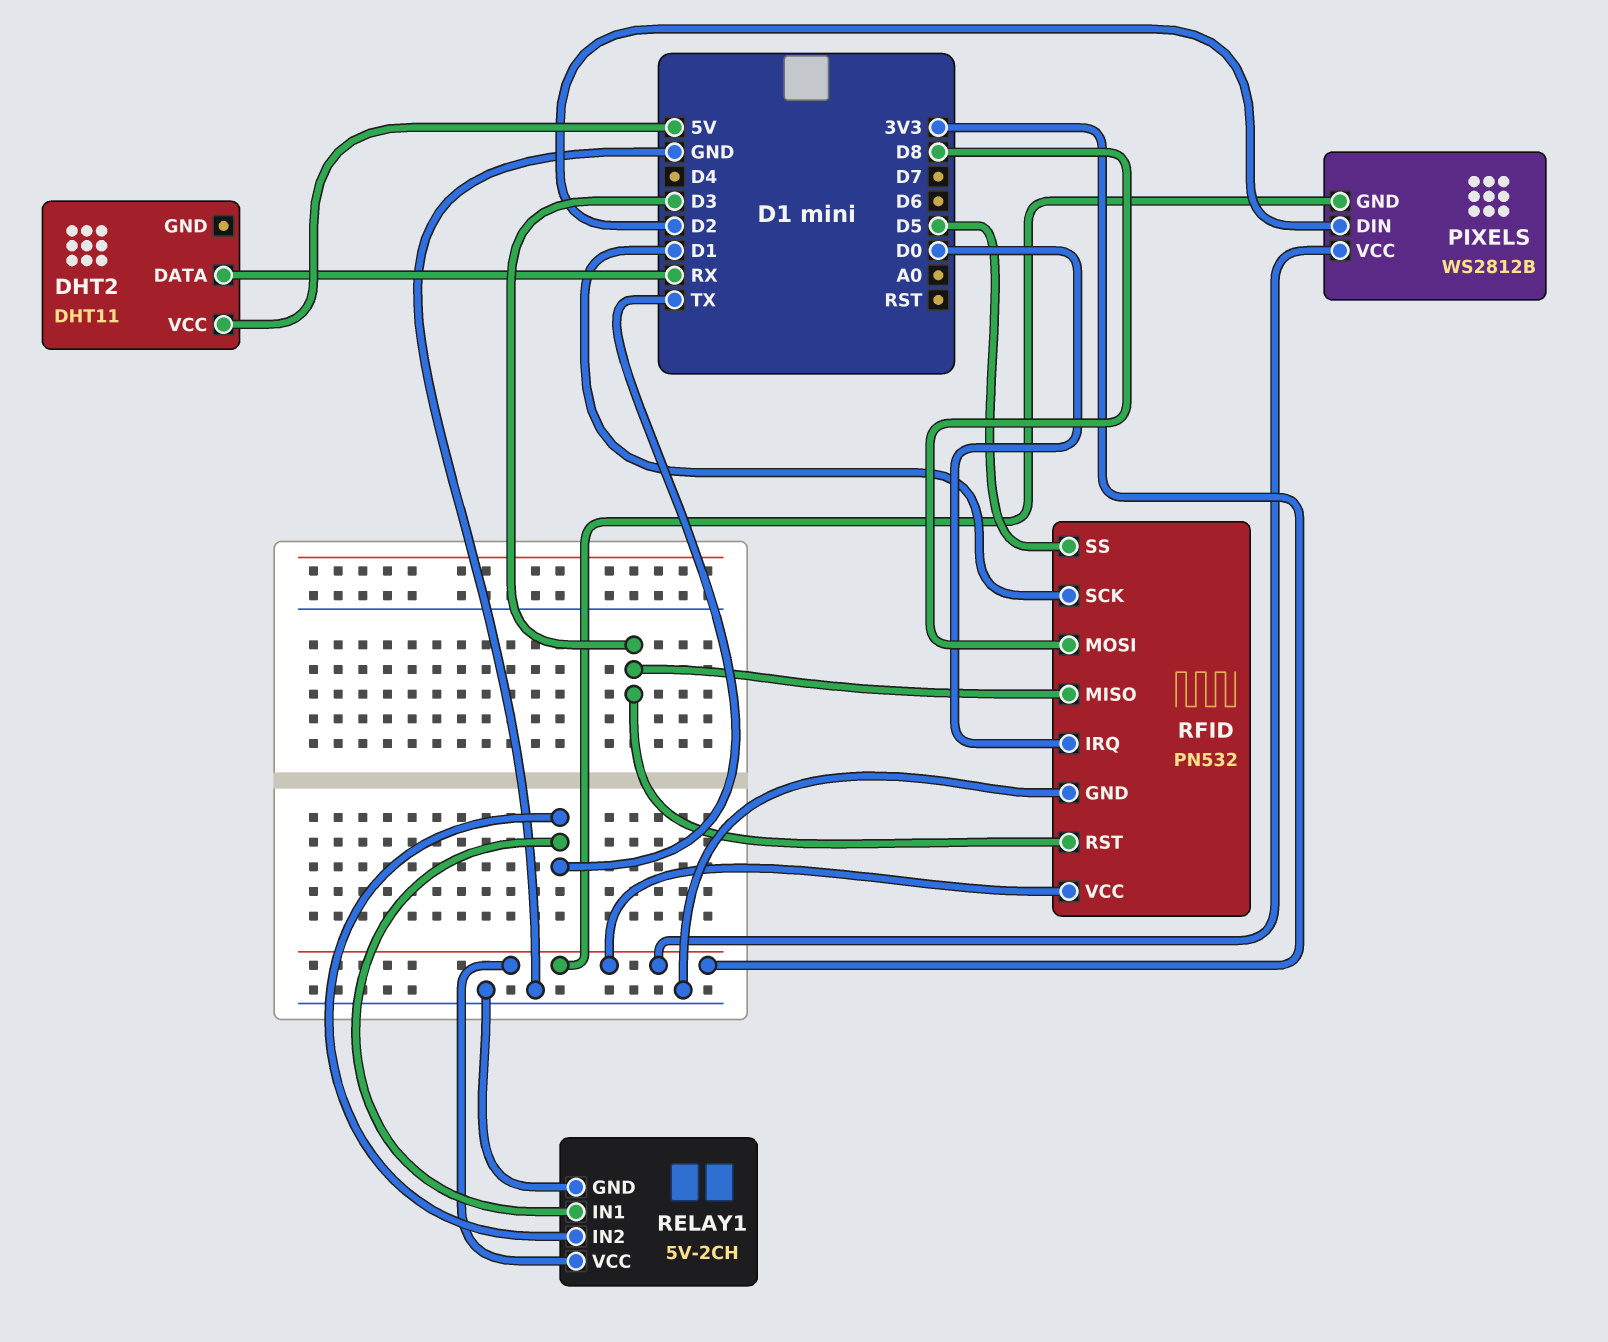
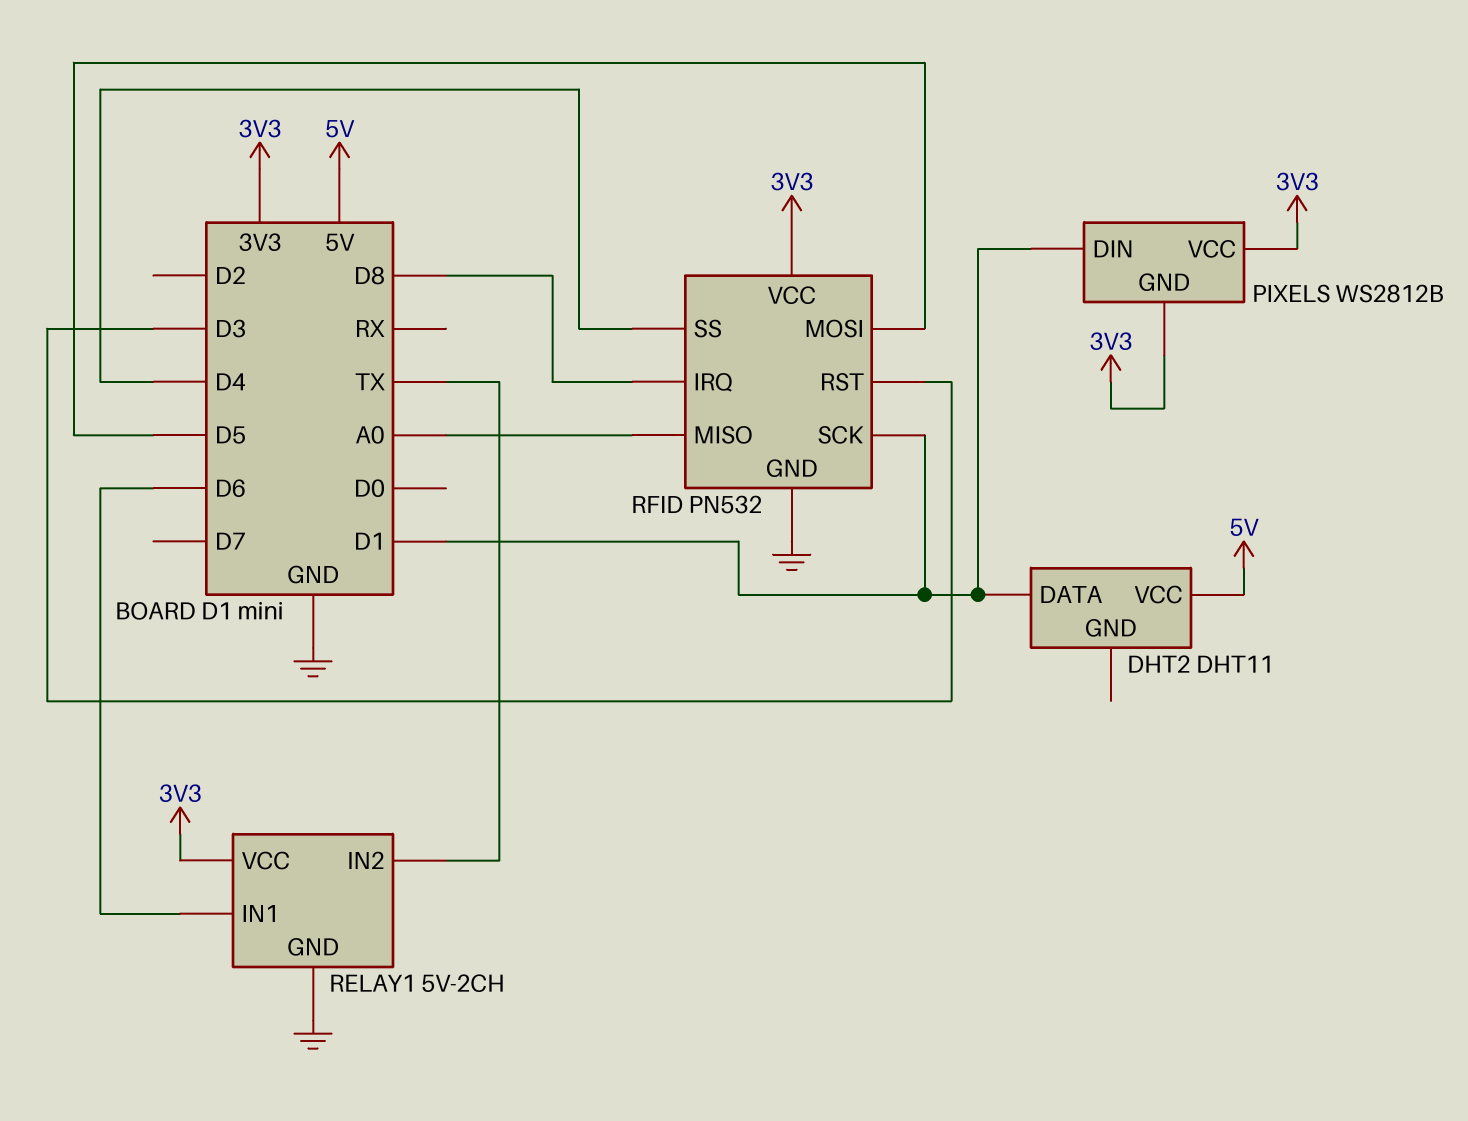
DHT2 pin DATA: RX -> D1
PIXELS pin DIN: D2 -> D1
RELAY1 pin IN1: TX -> D6
RFID pin IRQ: D0 -> D8
RFID pin MISO: D3 -> A0
RFID pin MOSI: D8 -> D5
RFID pin SS: D5 -> D4

